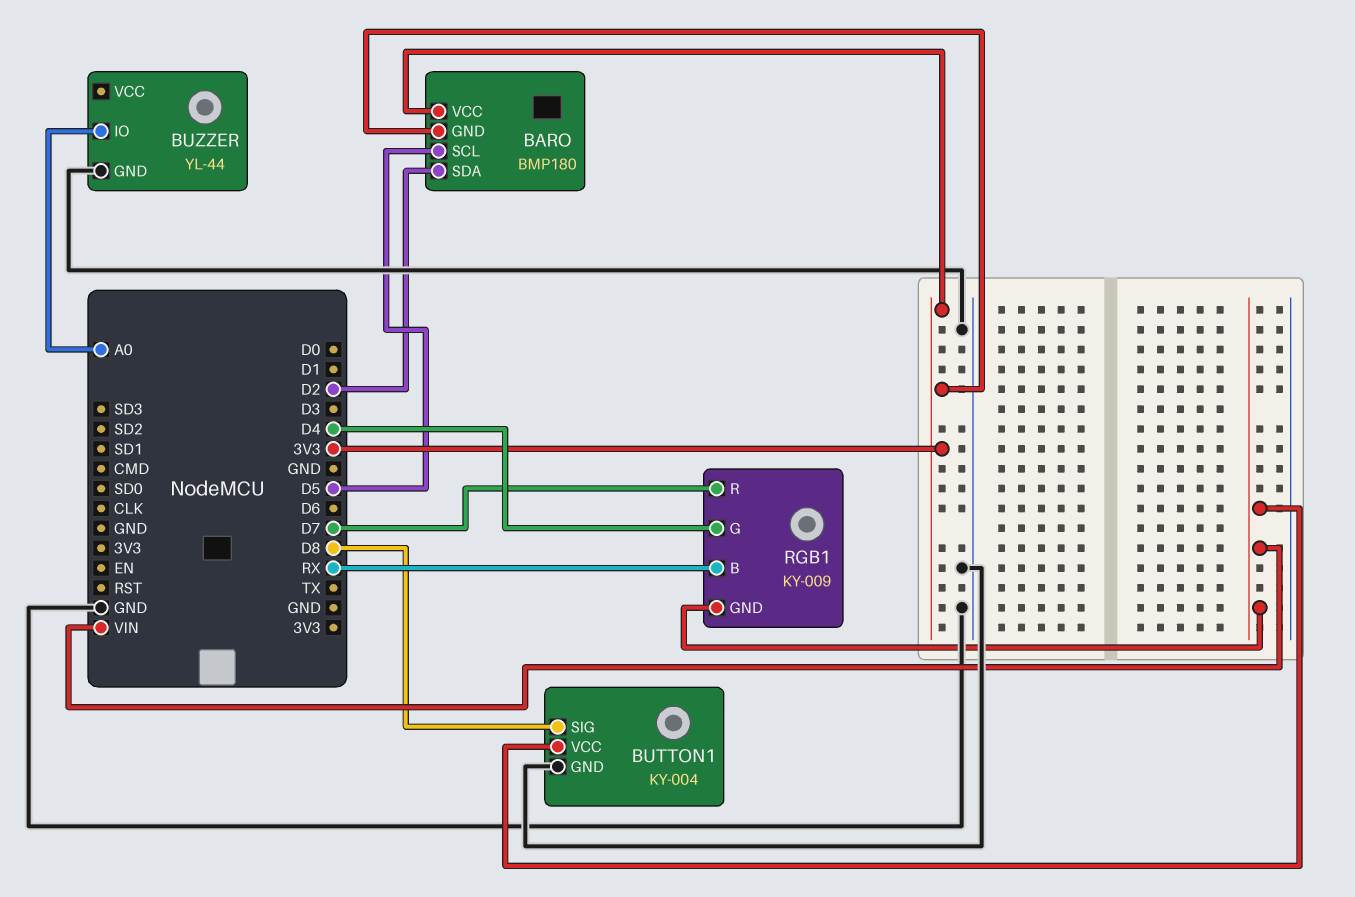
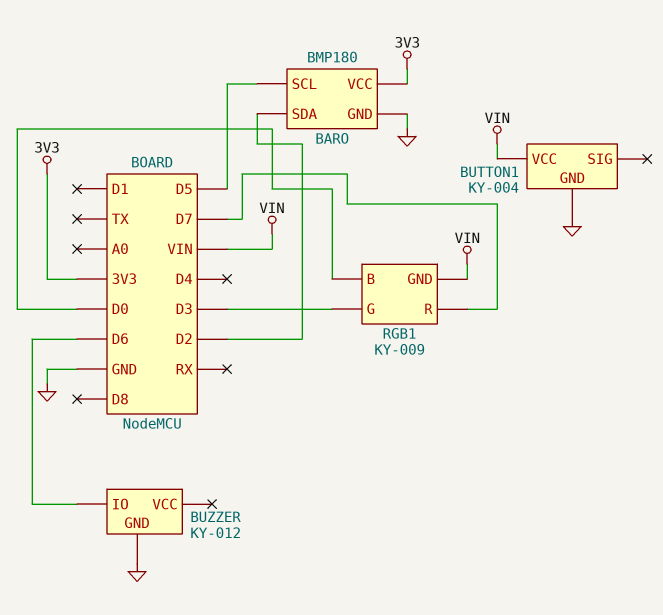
BARO pin GND: 3V3 -> GND
BUTTON1 pin SIG: D8 -> none
BUZZER: YL-44 -> KY-012
BUZZER pin IO: A0 -> D6
RGB1 pin B: RX -> D0
RGB1 pin G: D4 -> D3

